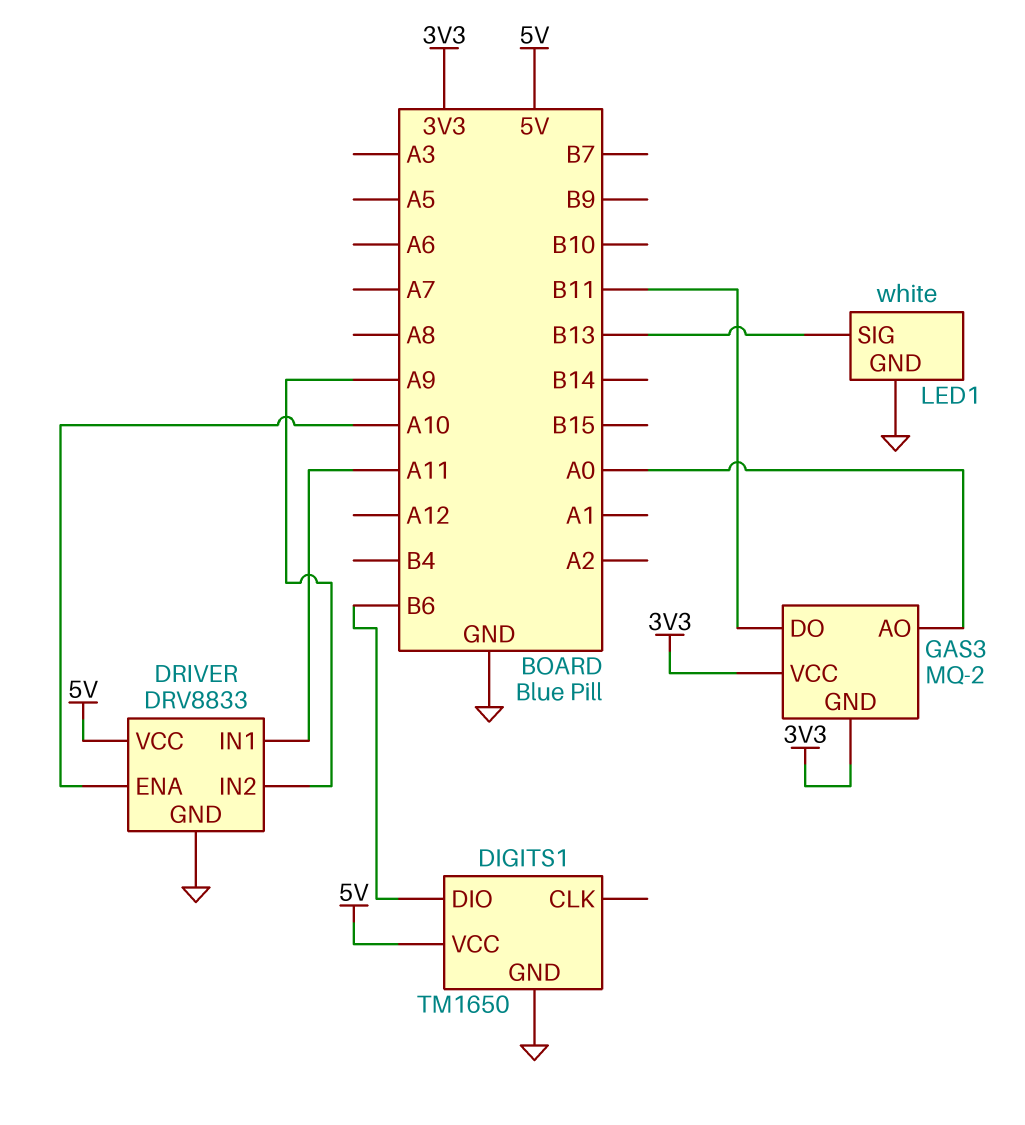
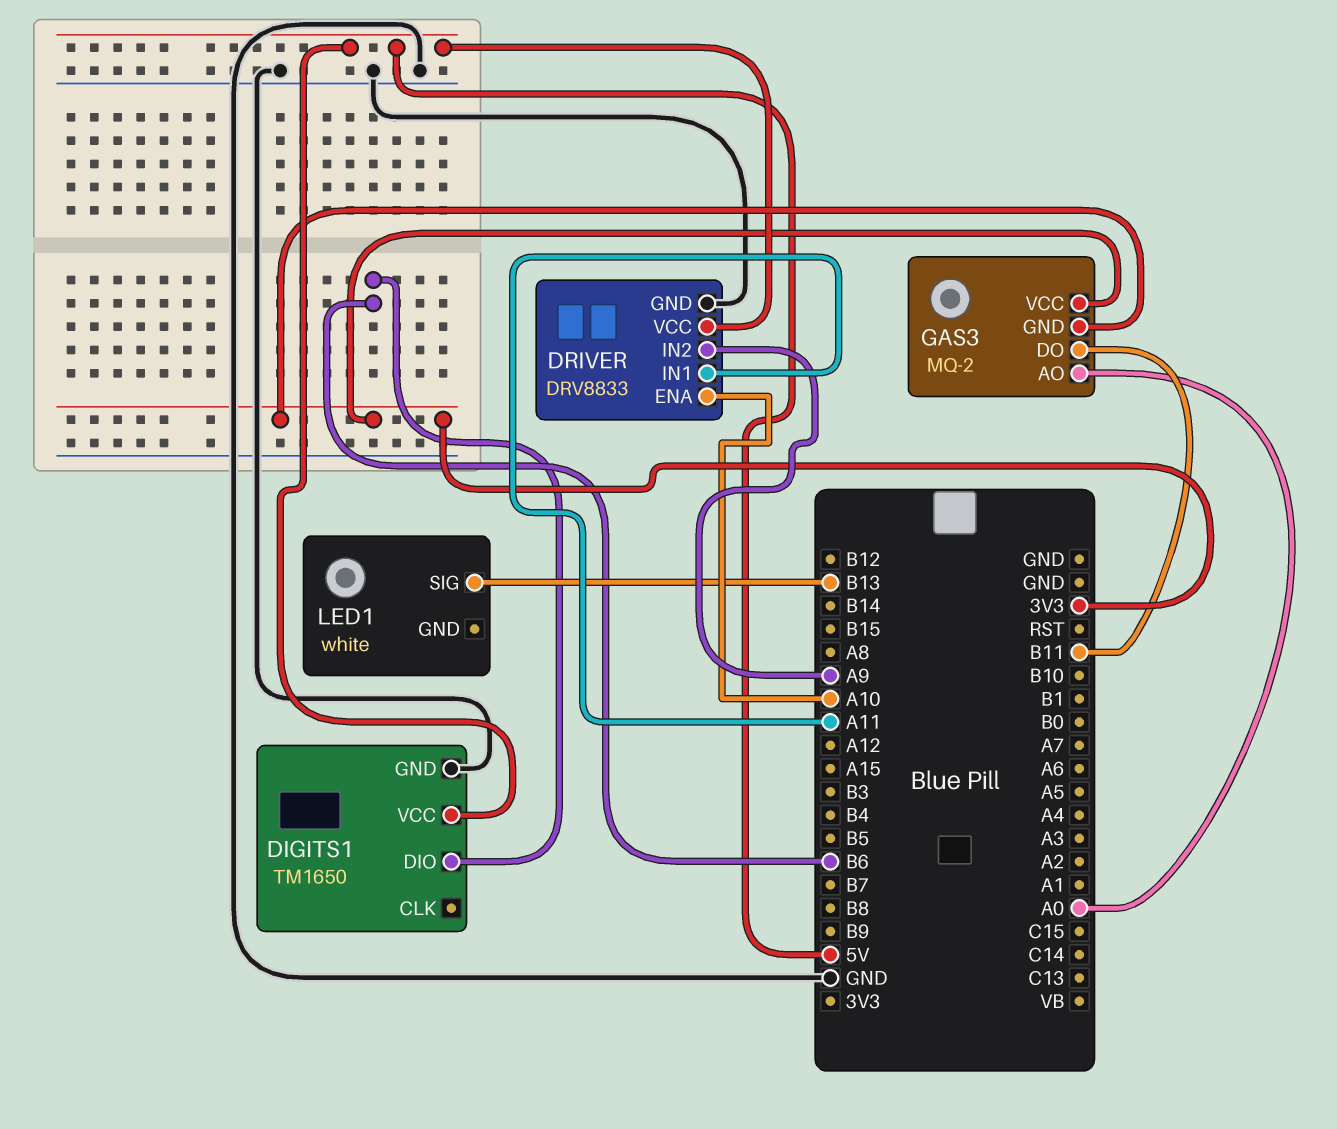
LED1 pin GND: GND -> none

